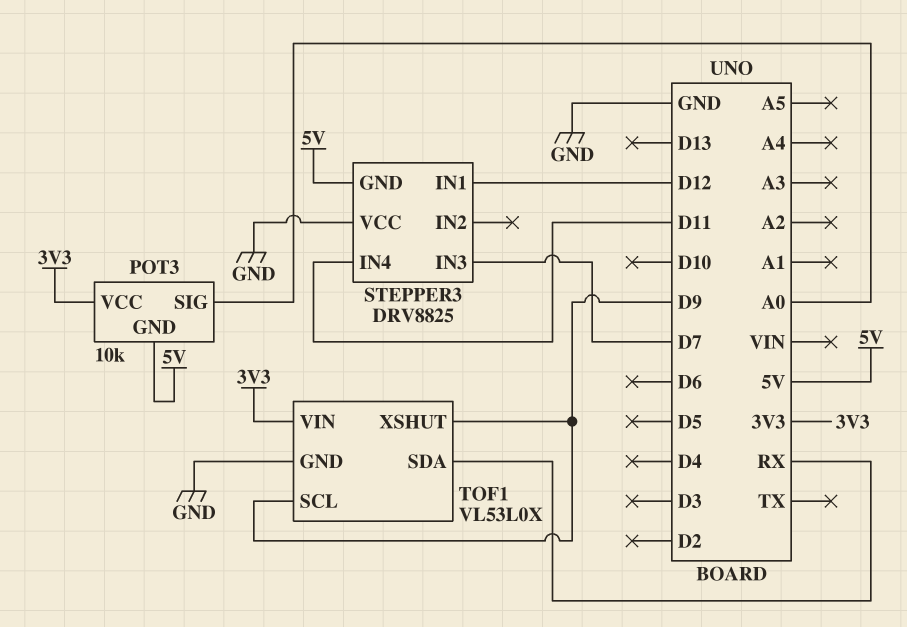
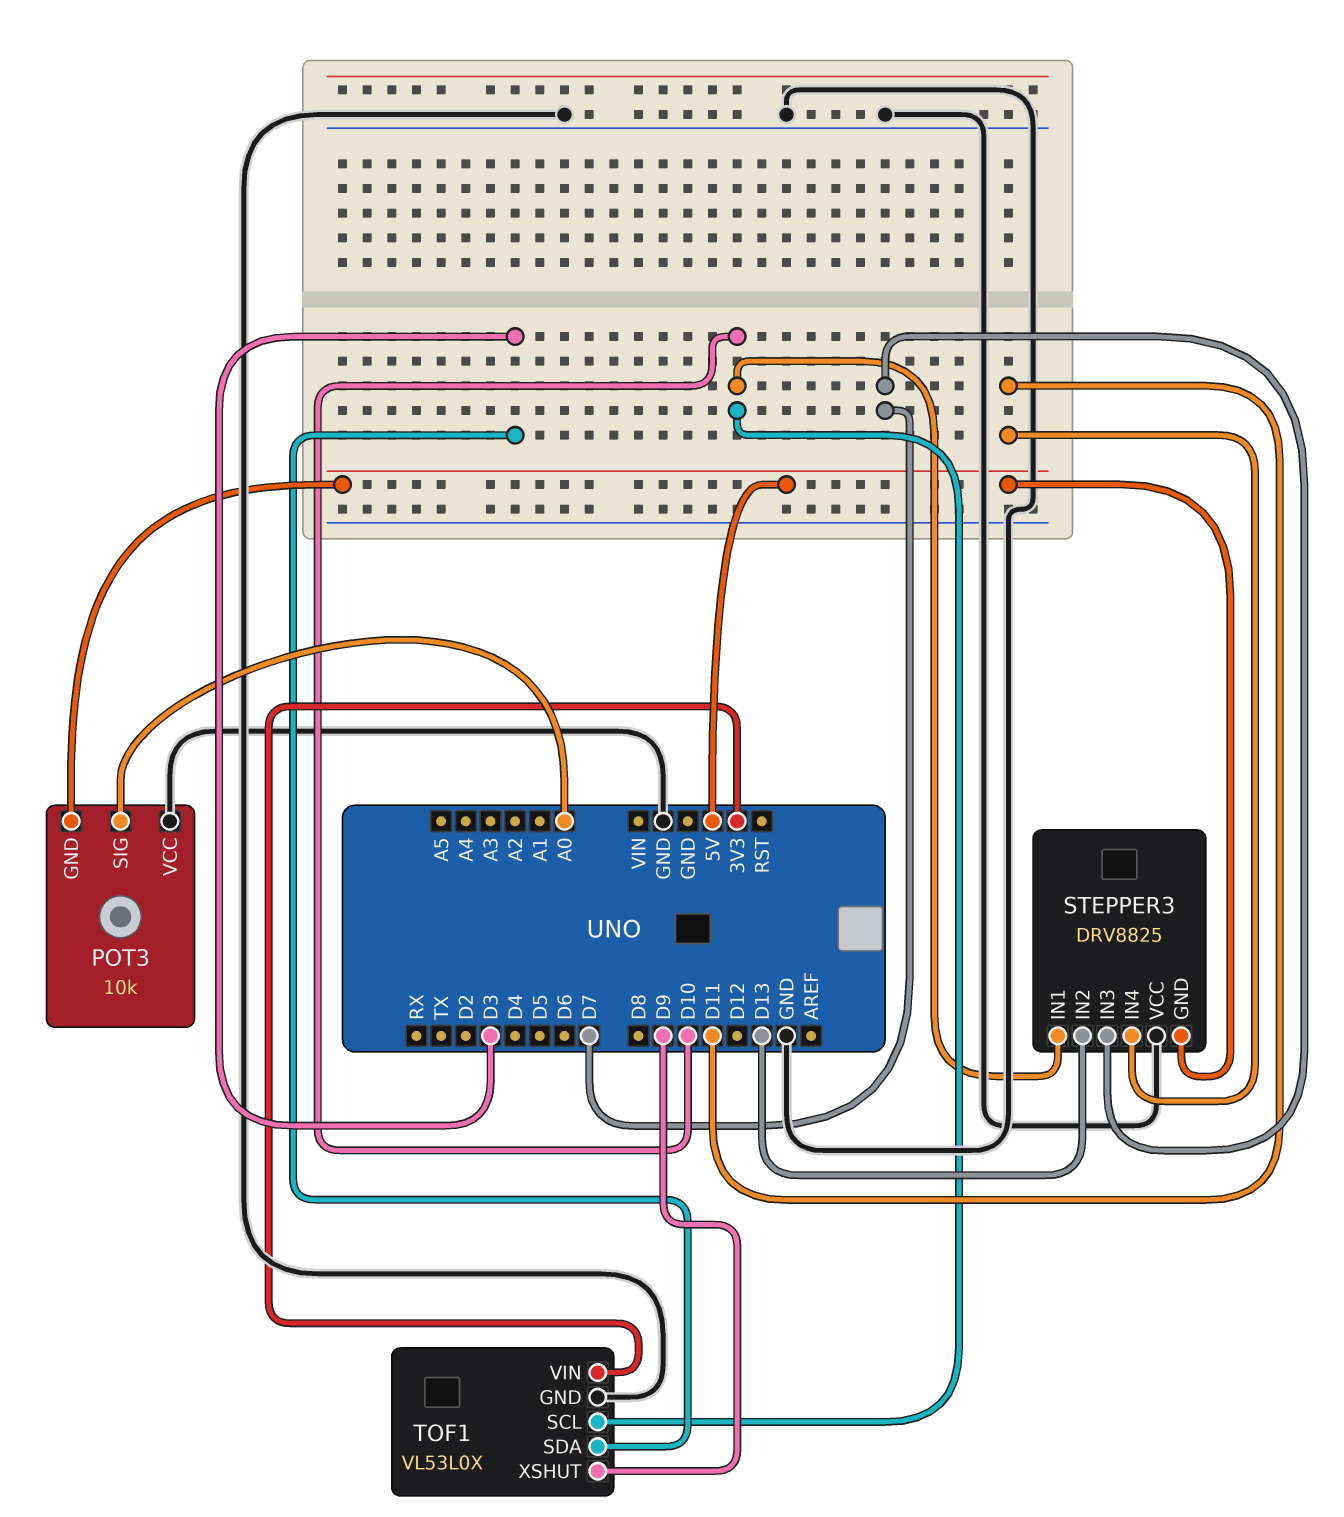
POT3 pin VCC: 3V3 -> GND
STEPPER3 pin IN1: D12 -> D10
STEPPER3 pin IN2: none -> D13
TOF1 pin SCL: D9 -> D10
TOF1 pin SDA: RX -> D3

